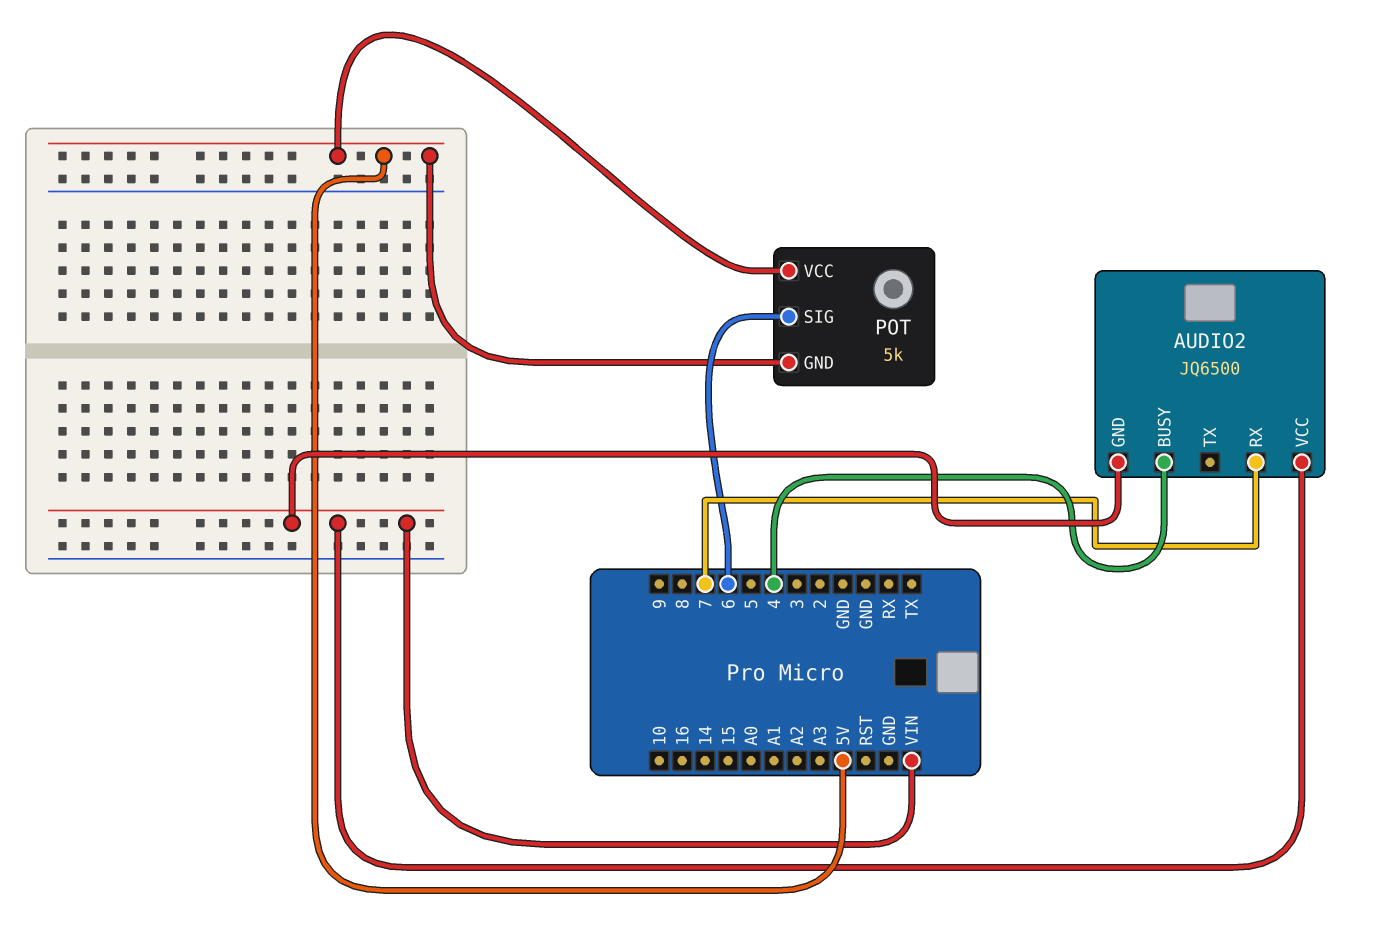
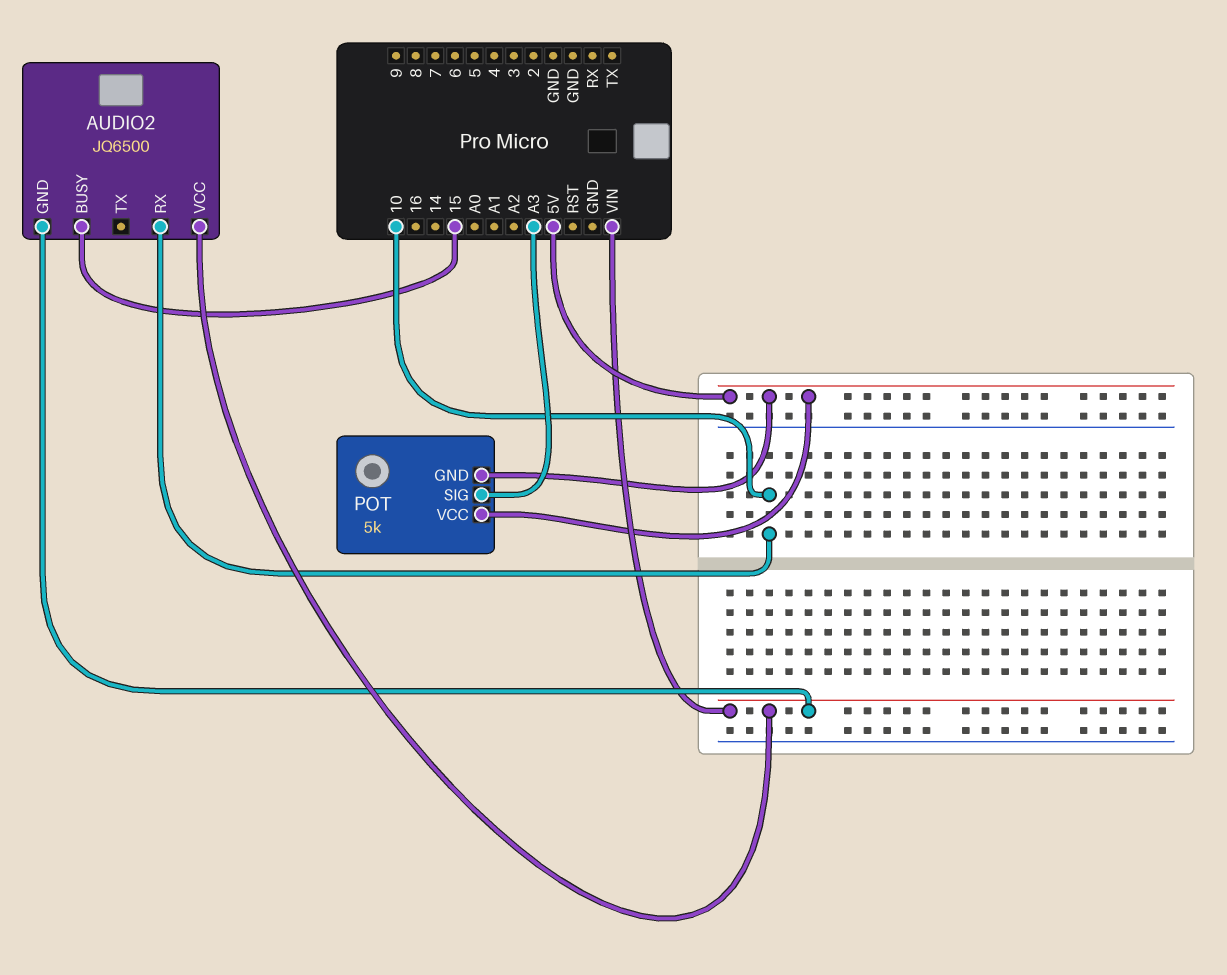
AUDIO2 pin BUSY: 4 -> 15
AUDIO2 pin RX: 7 -> 10
POT pin SIG: 6 -> A3

